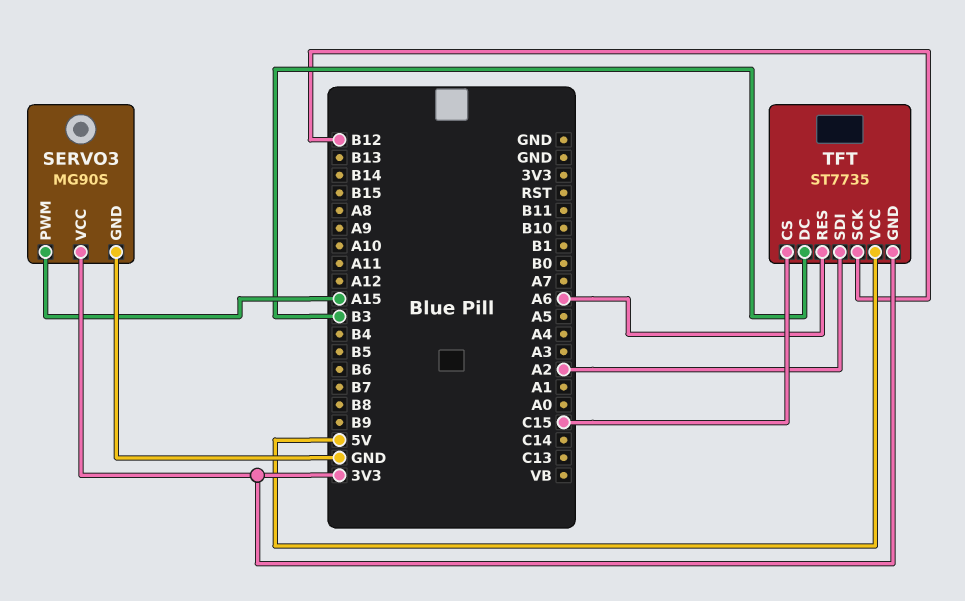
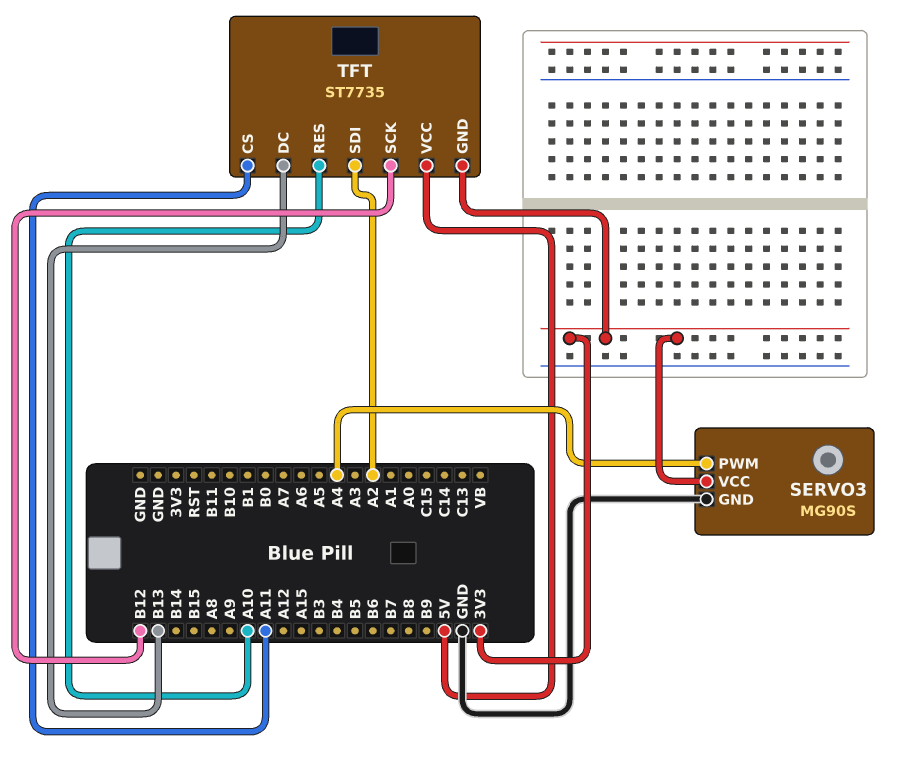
SERVO3 pin PWM: A15 -> A4
TFT pin CS: C15 -> A11
TFT pin DC: B3 -> B13
TFT pin RES: A6 -> A10

